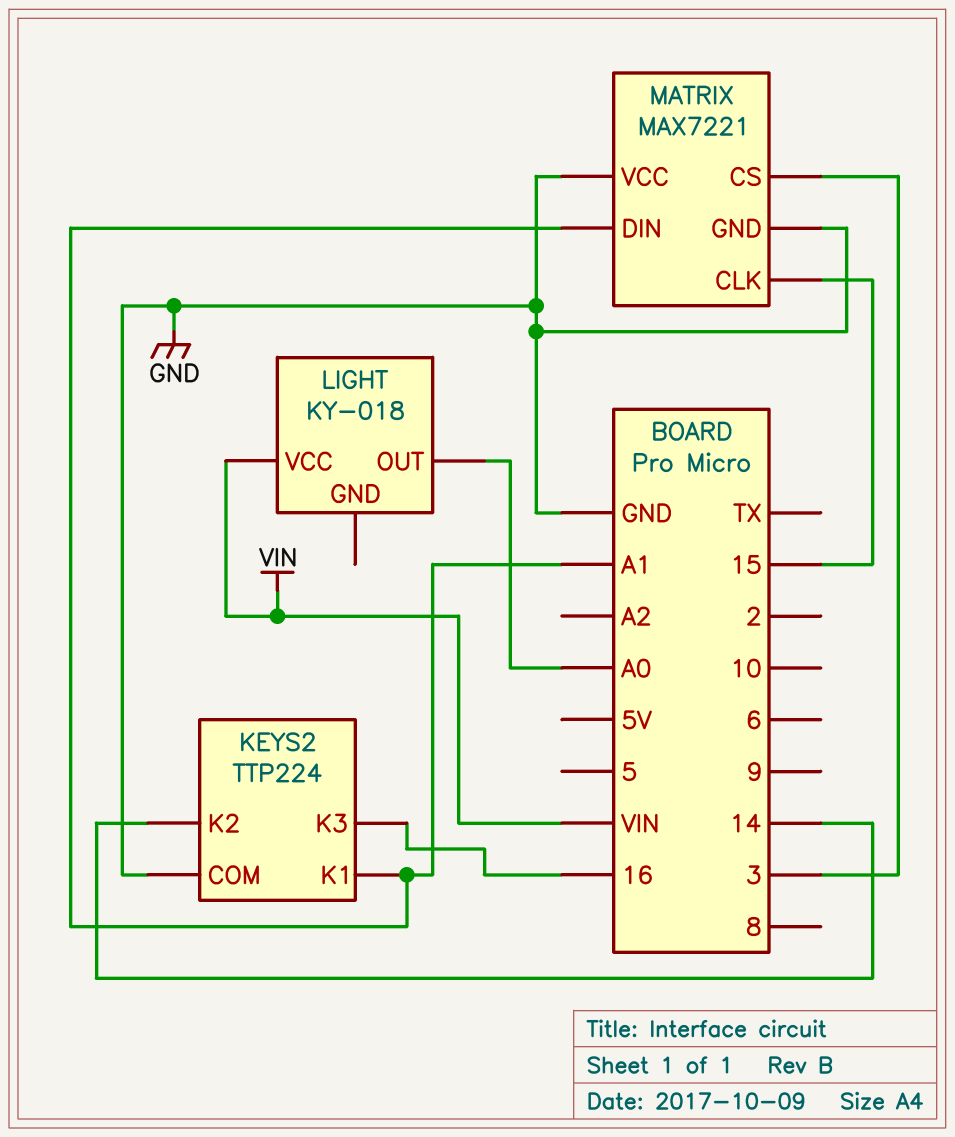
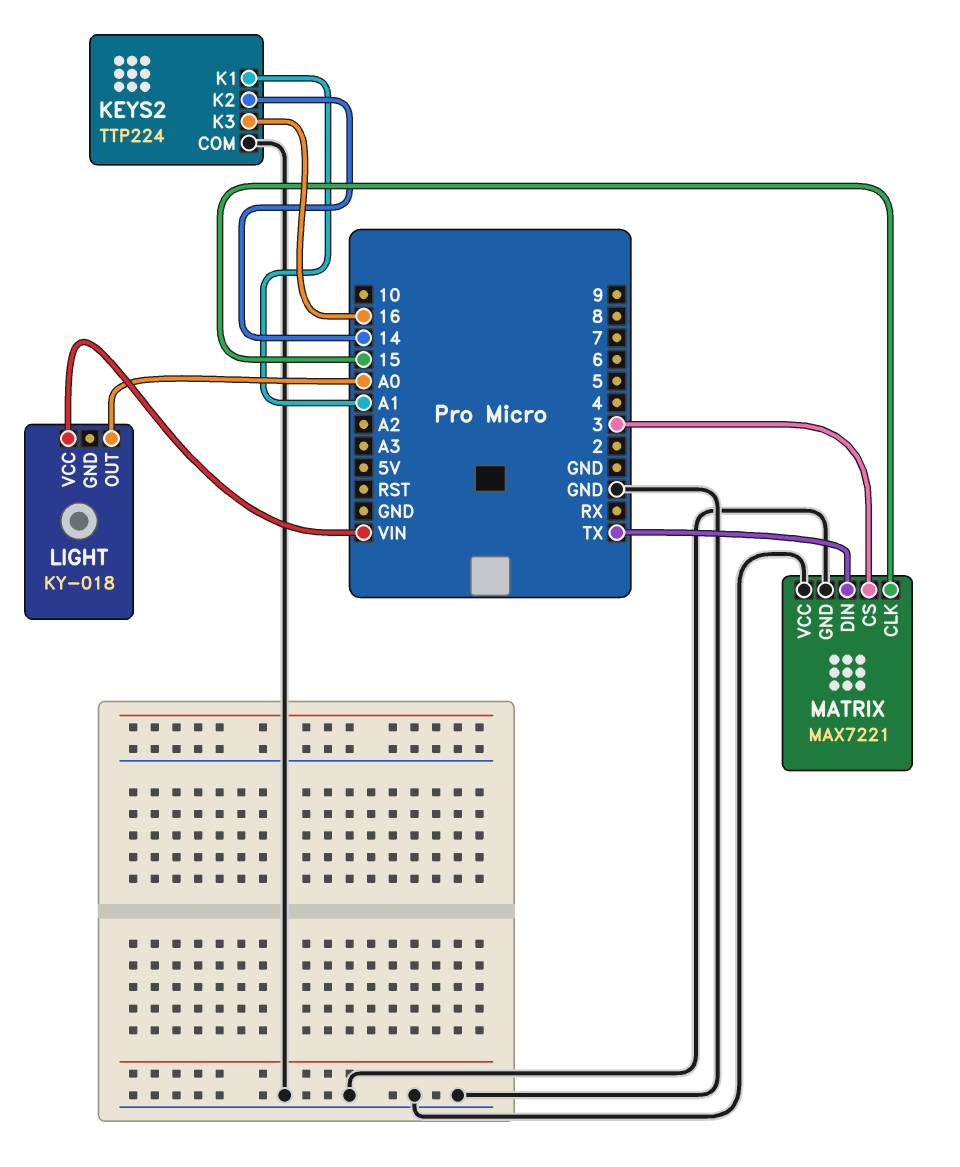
MATRIX pin DIN: A1 -> TX

